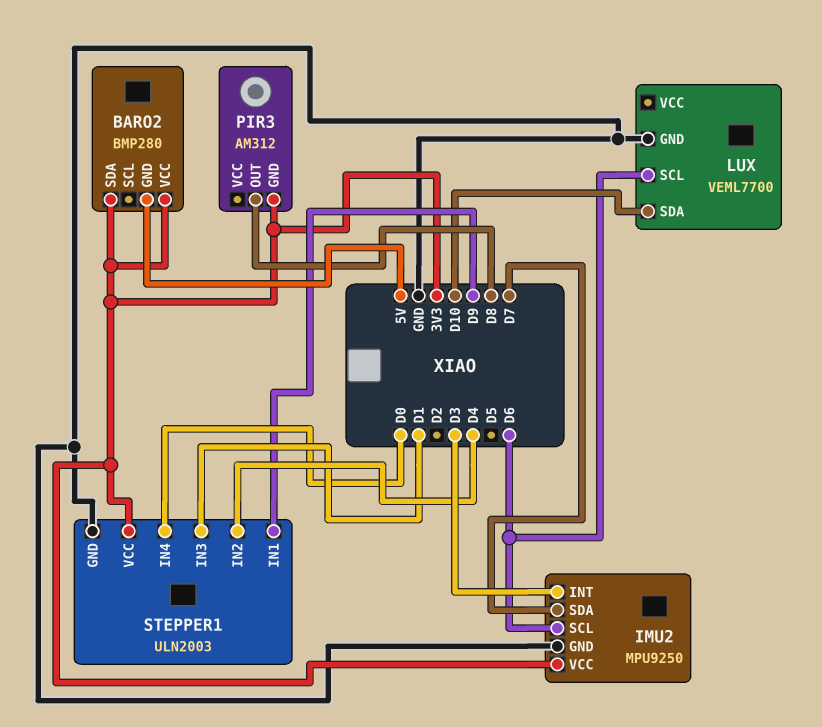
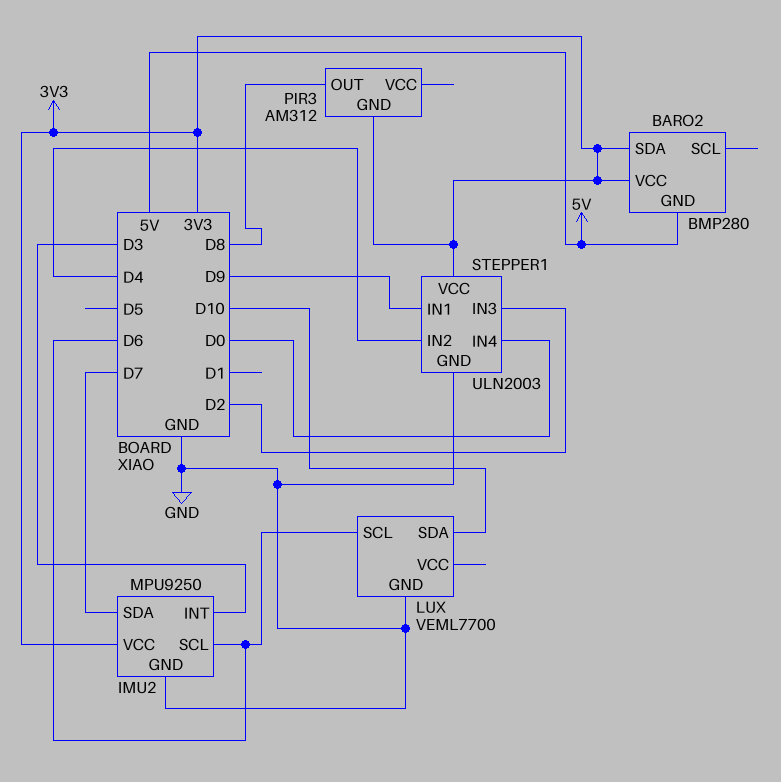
STEPPER1 pin IN3: D1 -> D2

